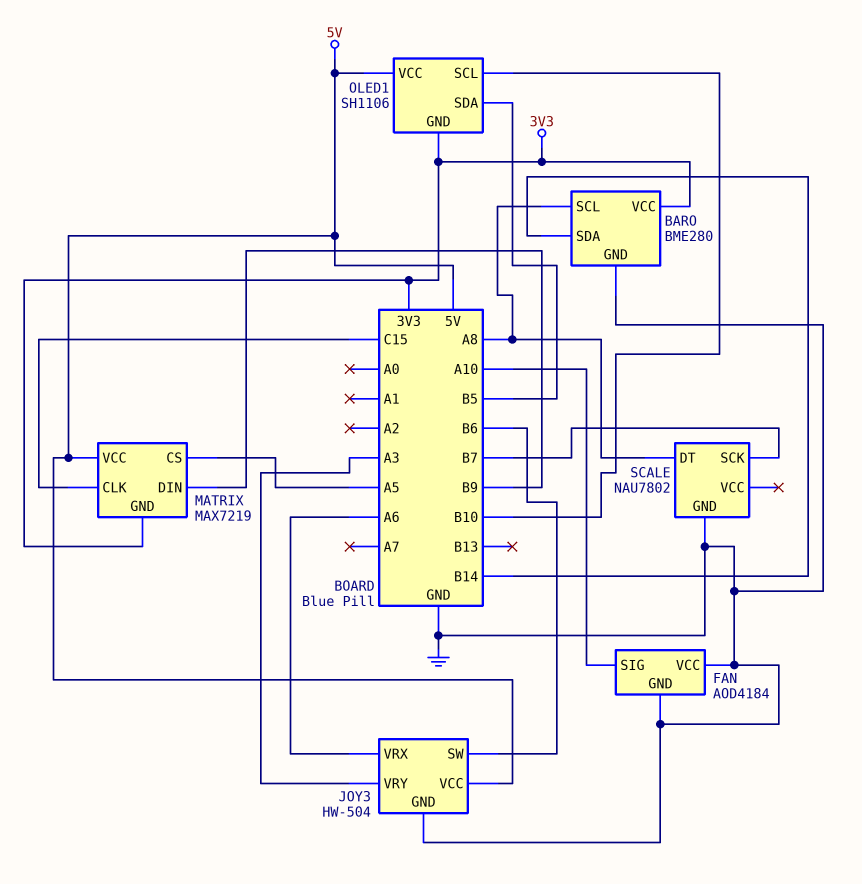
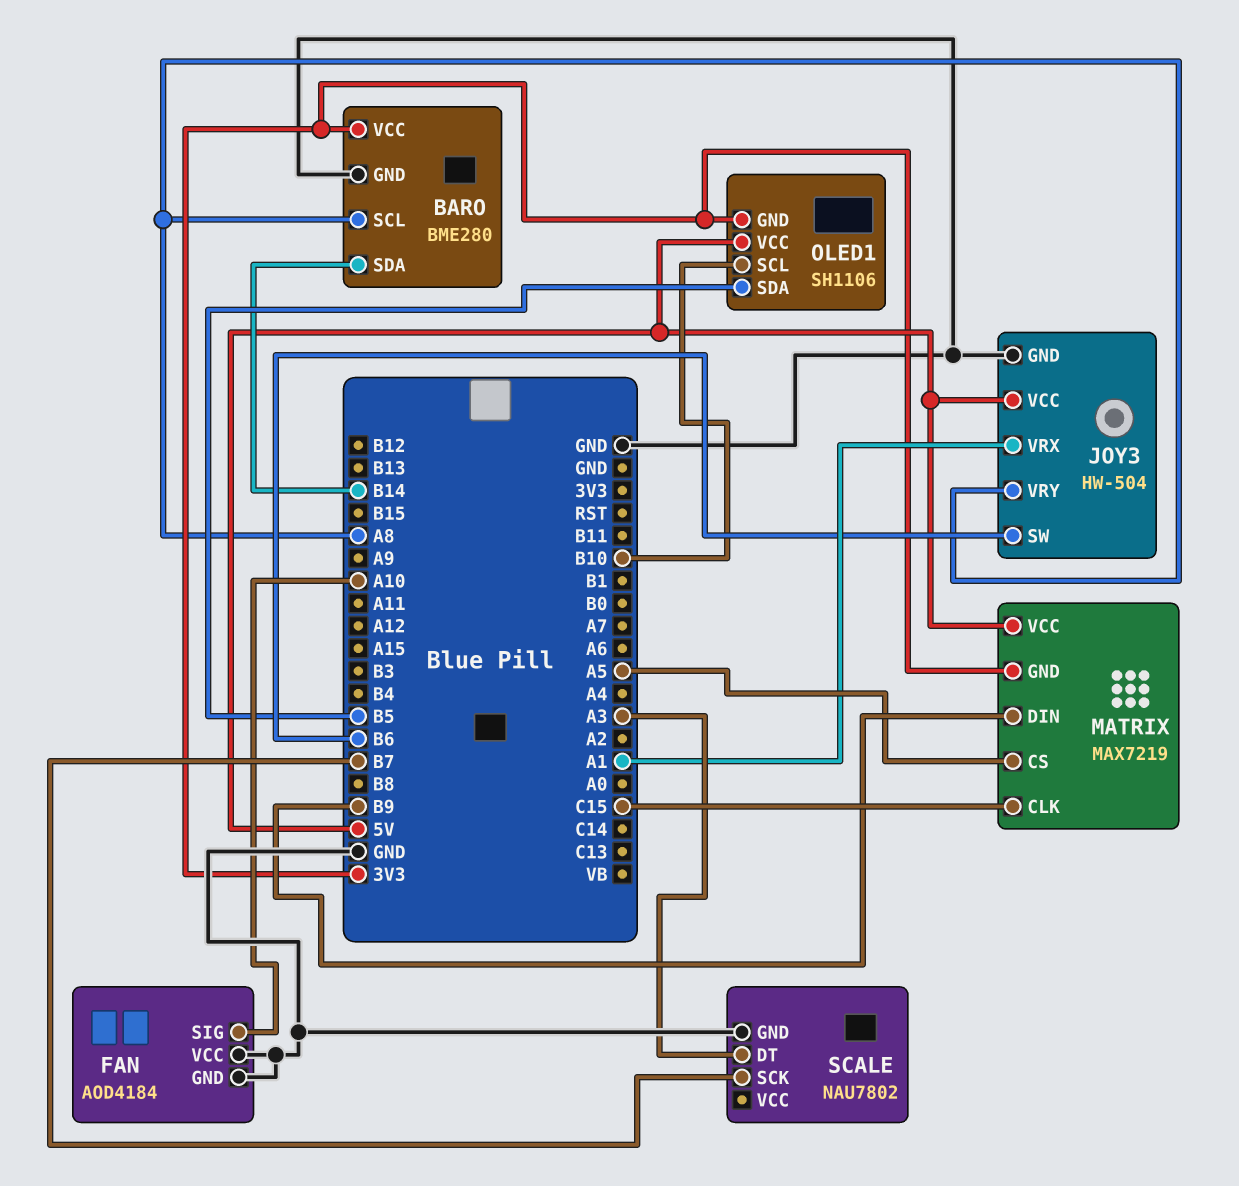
JOY3 pin VRX: A6 -> A1
JOY3 pin VRY: A3 -> A8
SCALE pin DT: A8 -> A3

